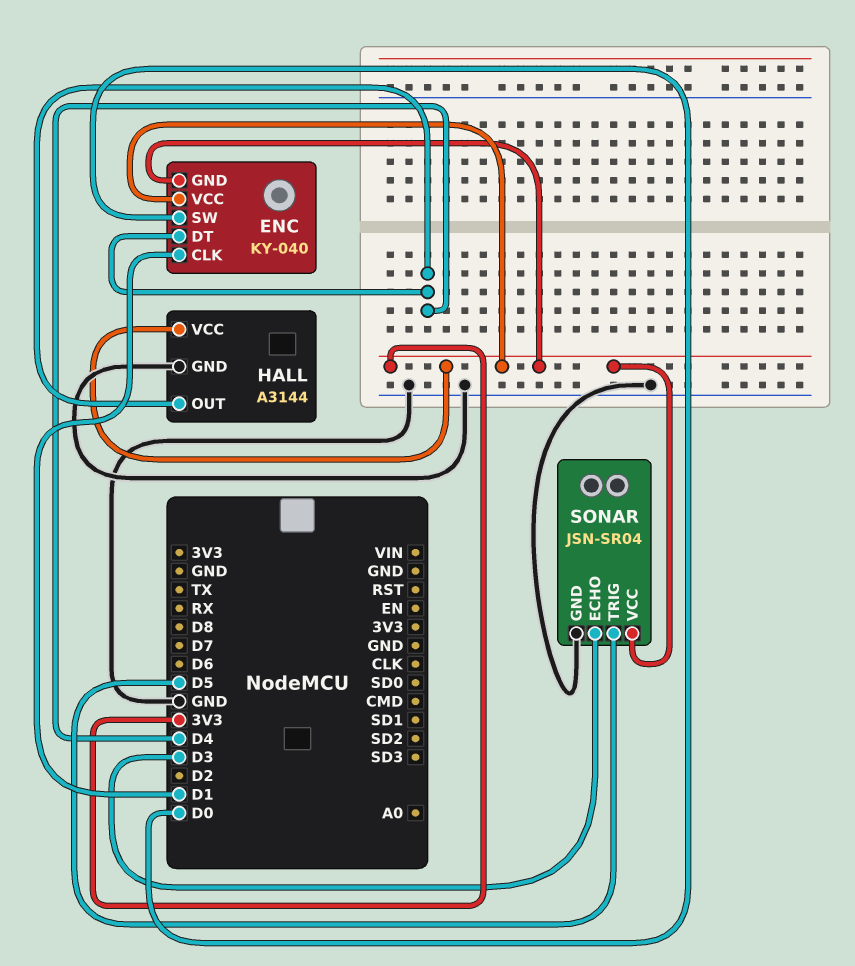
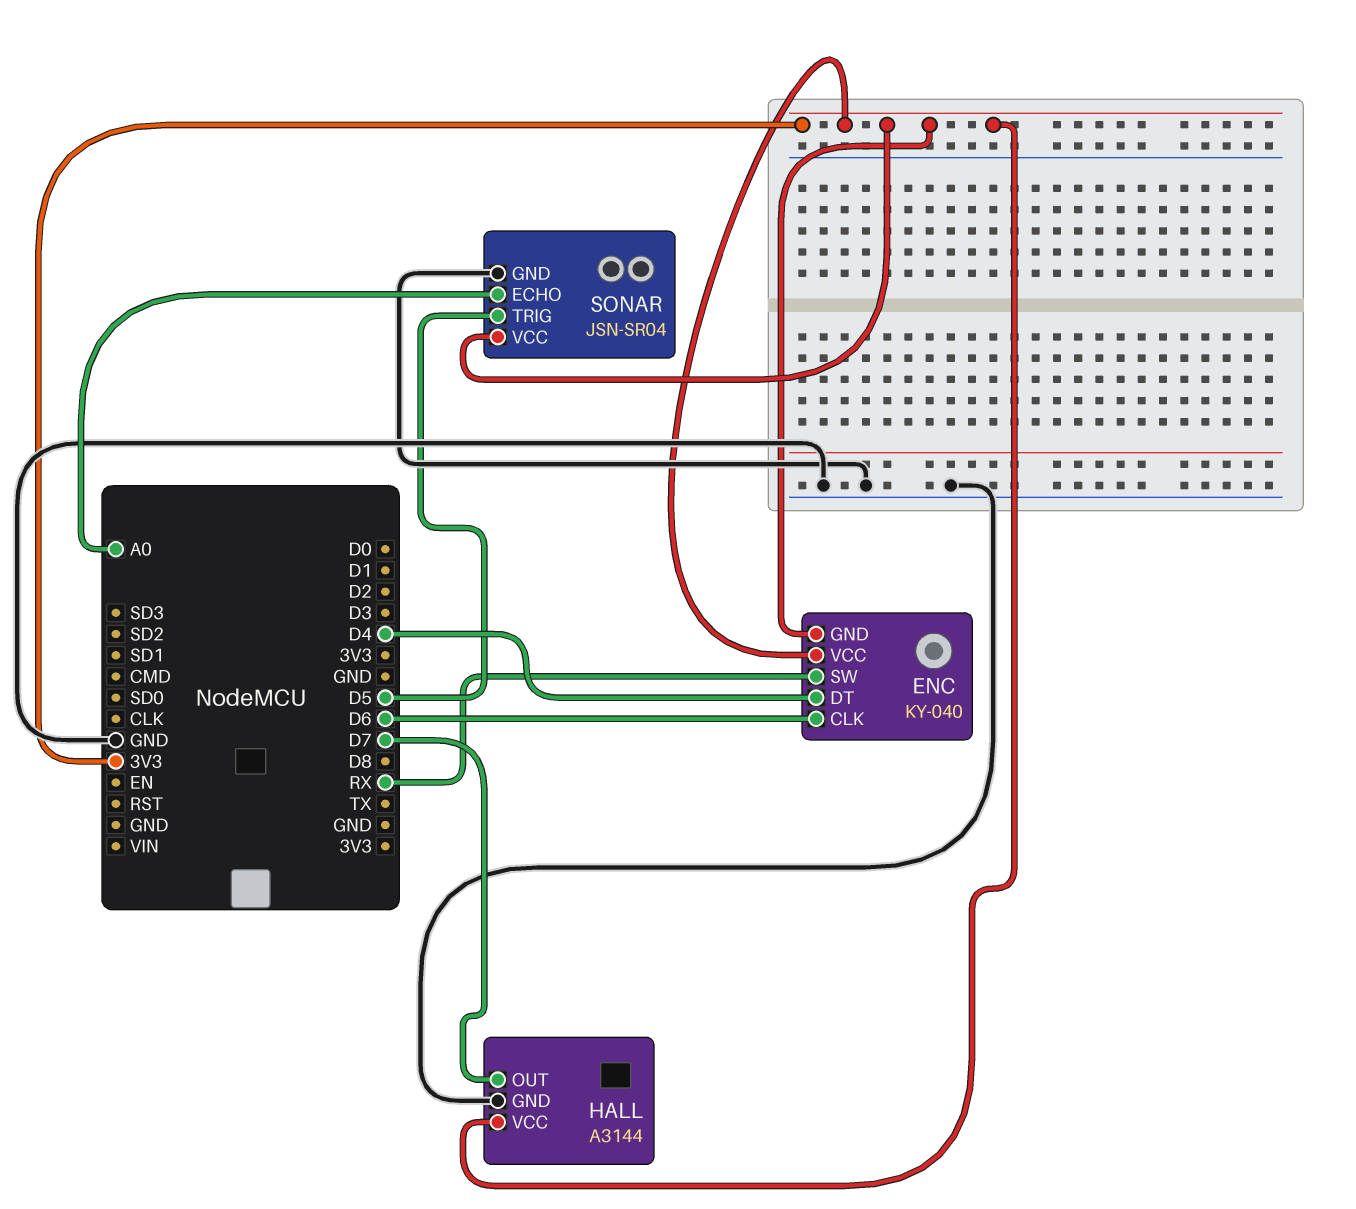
ENC pin CLK: D1 -> D6
ENC pin SW: D0 -> RX
HALL pin OUT: D4 -> D7
SONAR pin ECHO: D3 -> A0

